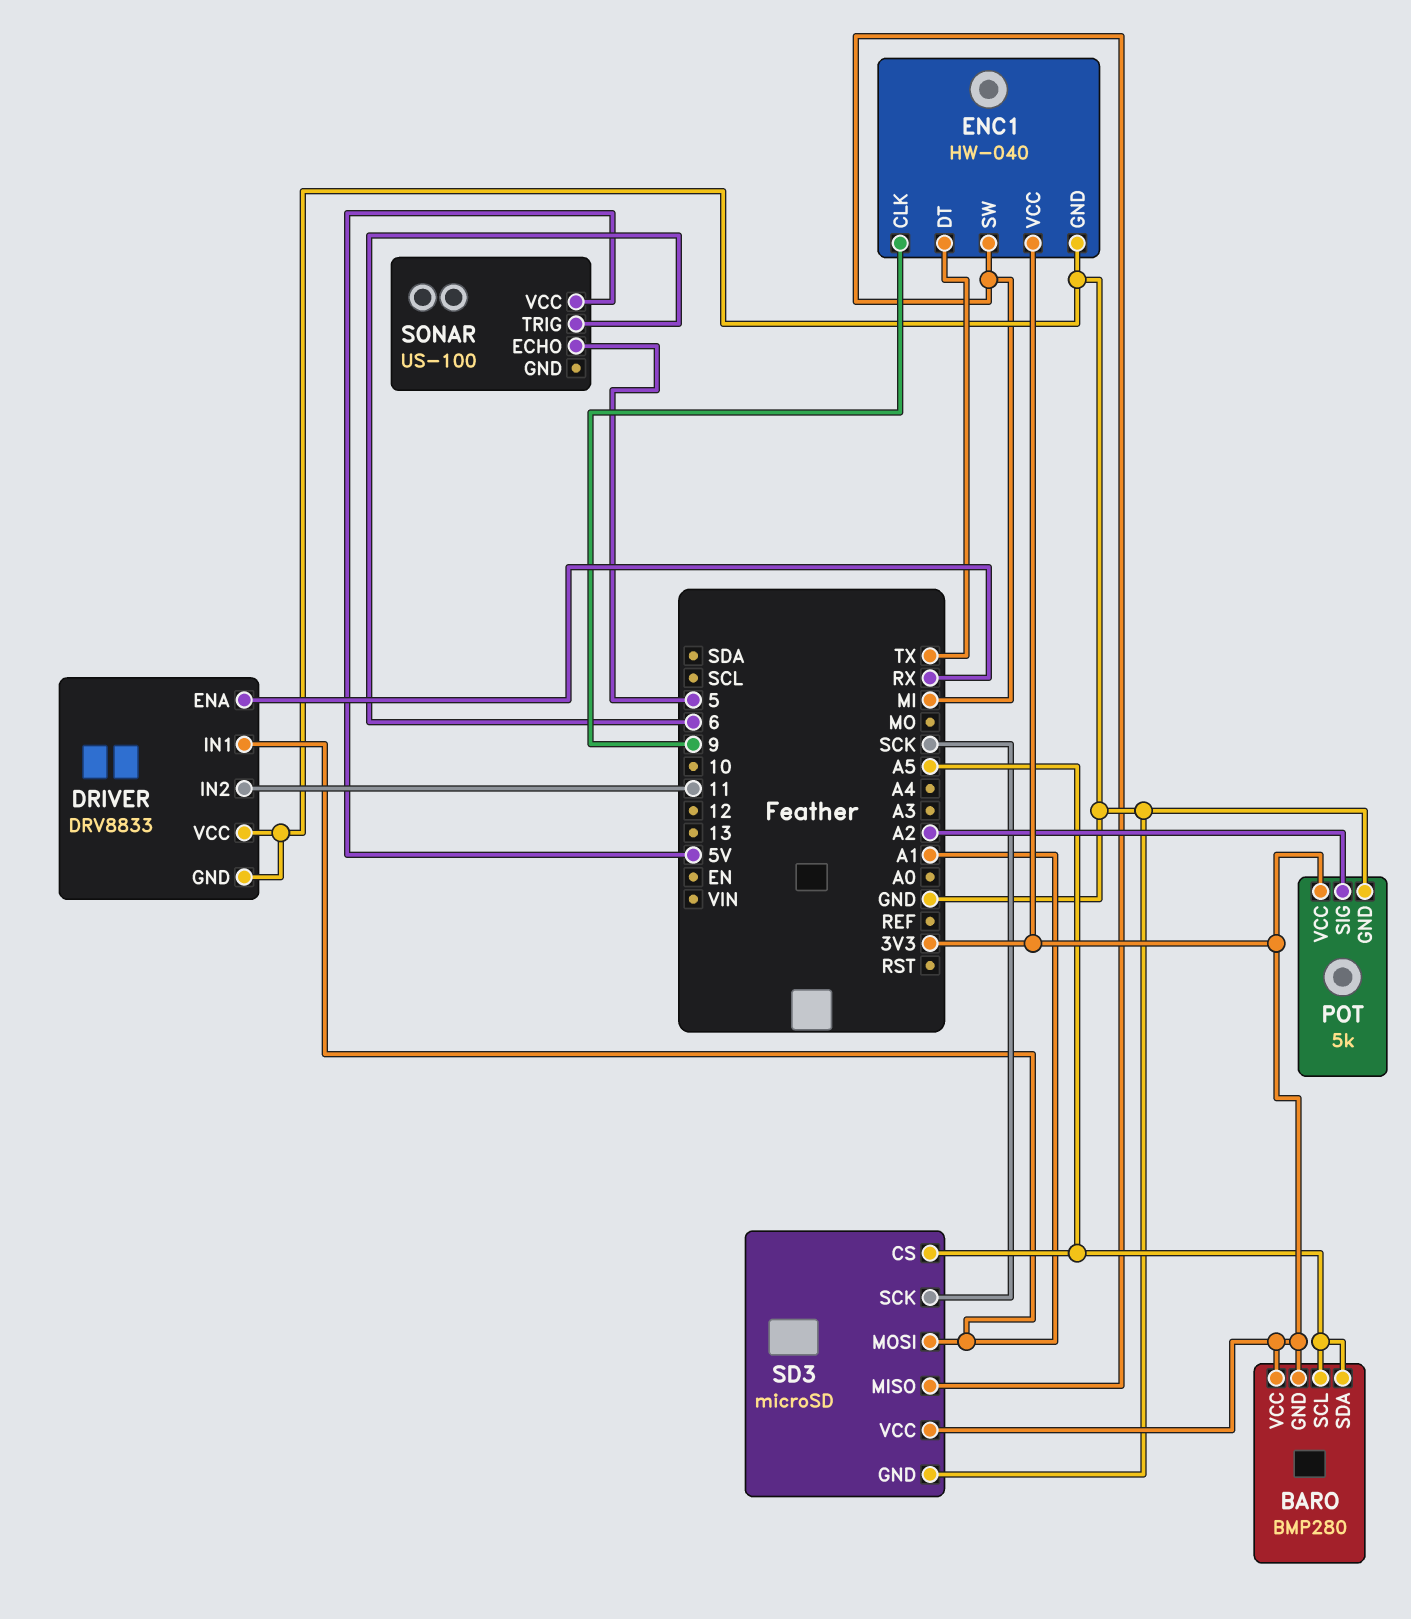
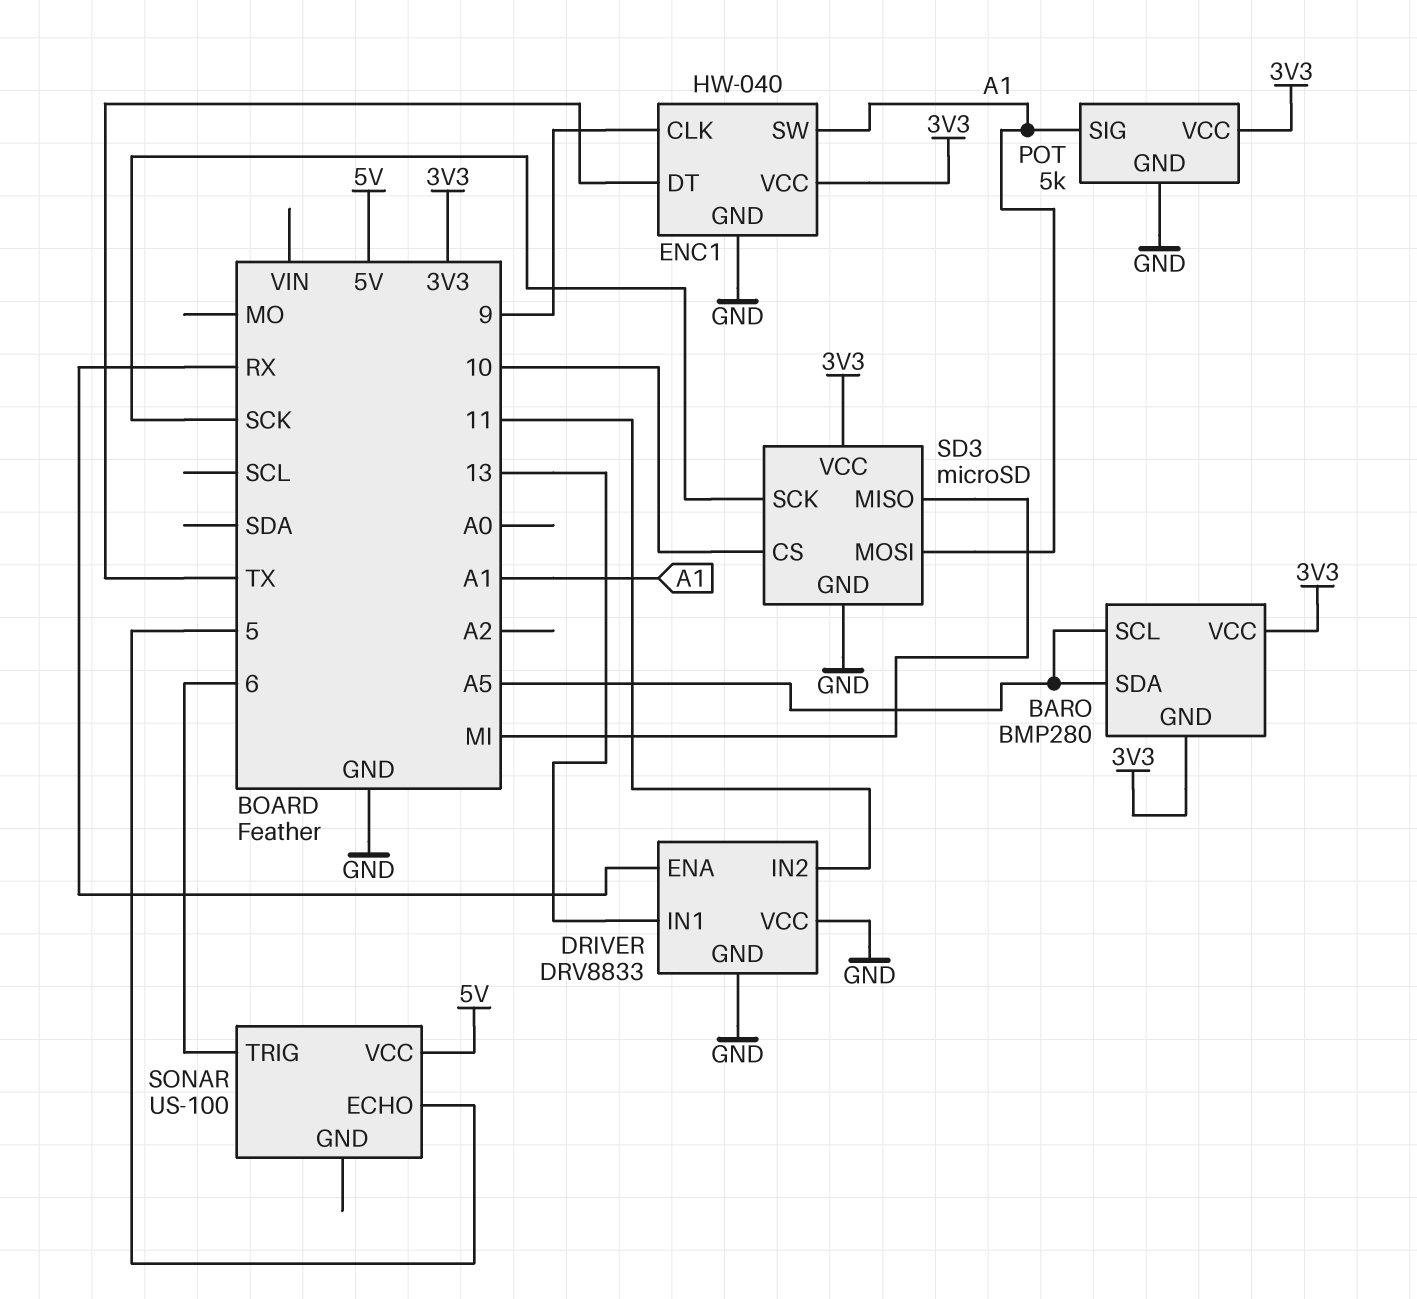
DRIVER pin IN1: A1 -> 13
ENC1 pin SW: MI -> A1
POT pin SIG: A2 -> A1
SD3 pin CS: A5 -> 10

